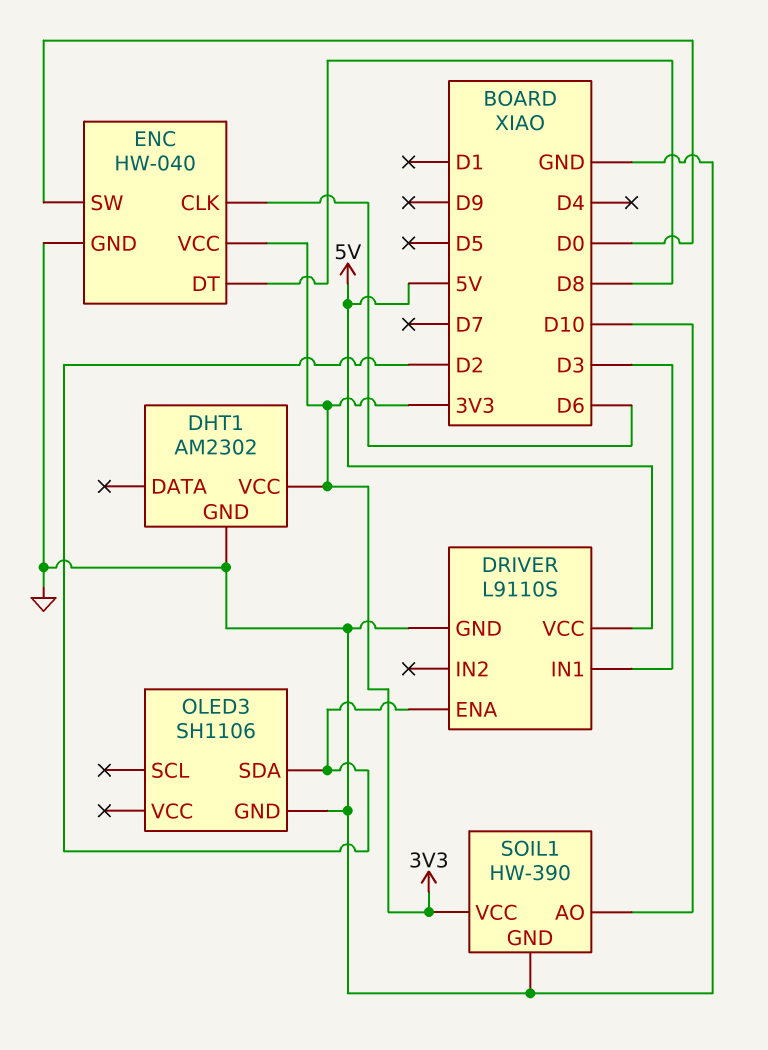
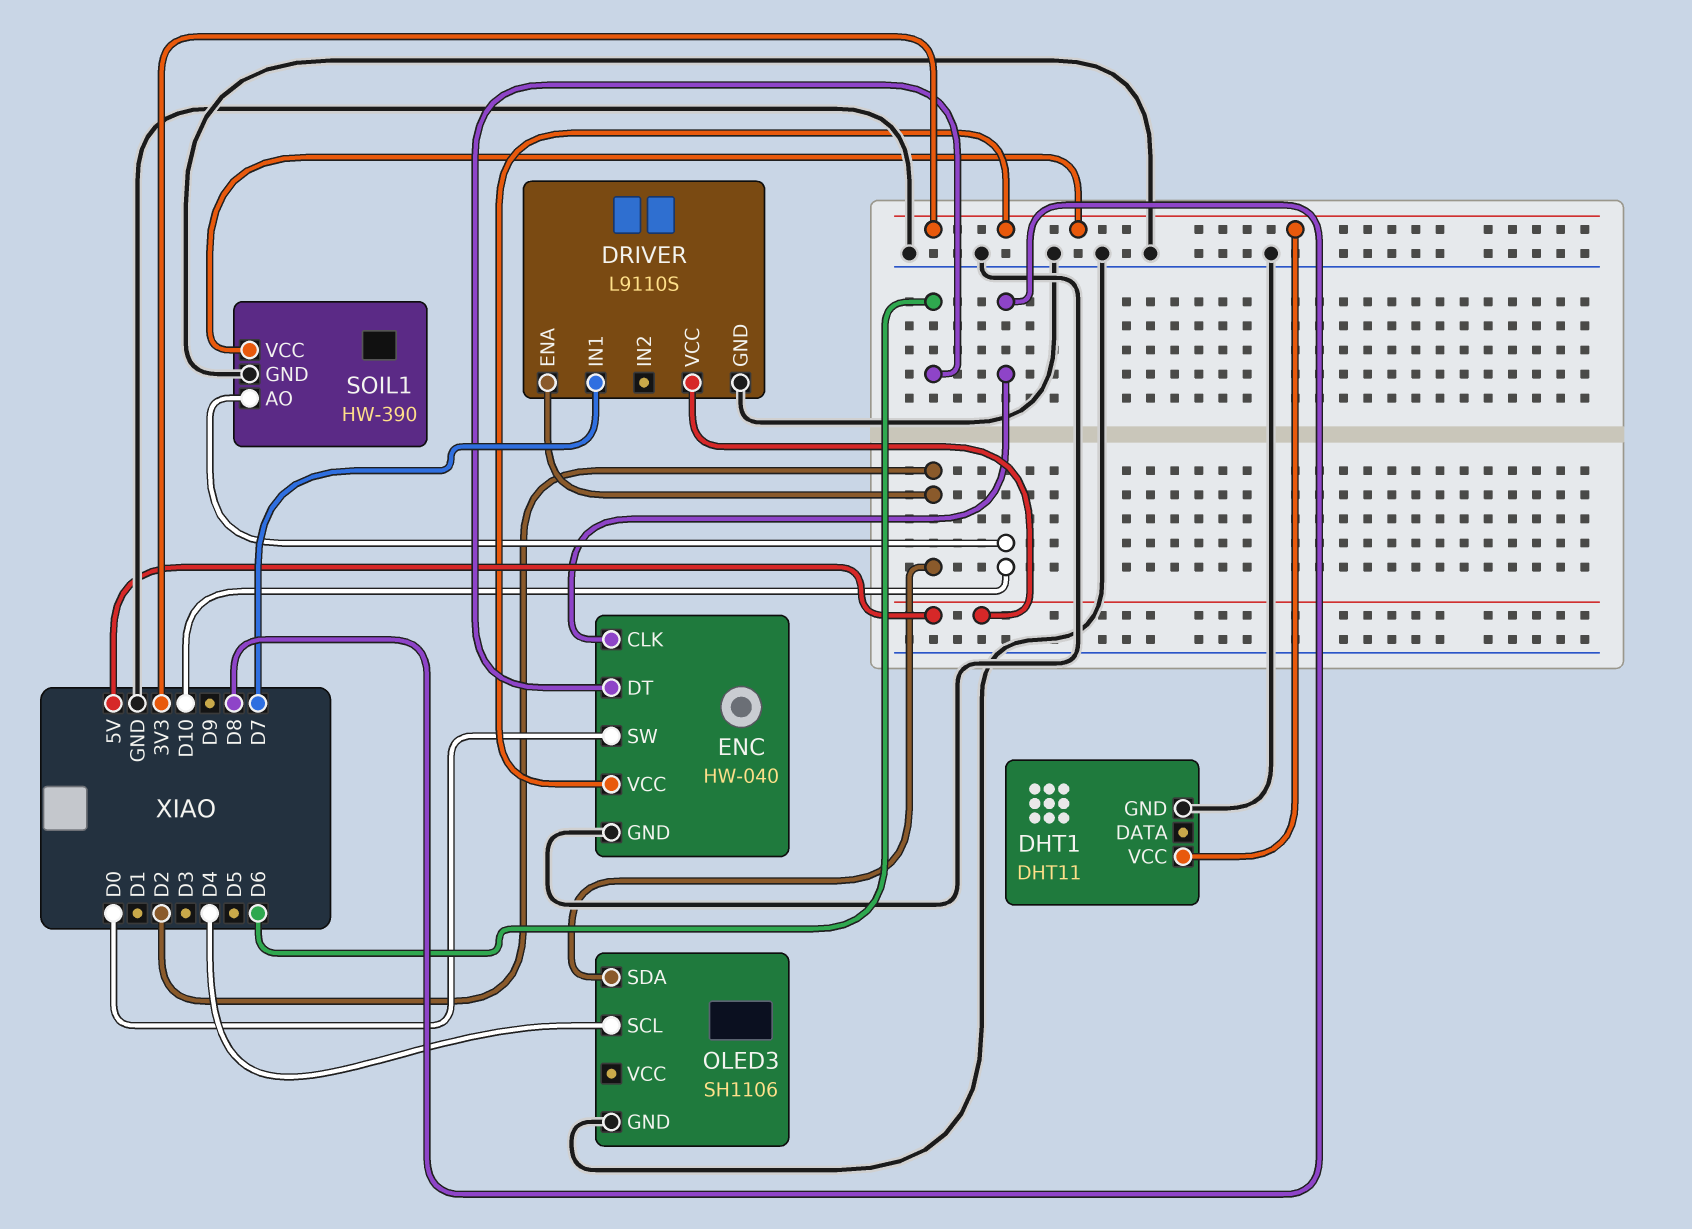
DHT1: AM2302 -> DHT11
DRIVER pin IN1: D3 -> D7
ENC pin CLK: D6 -> D8
ENC pin DT: D8 -> D6
OLED3 pin SCL: none -> D4

